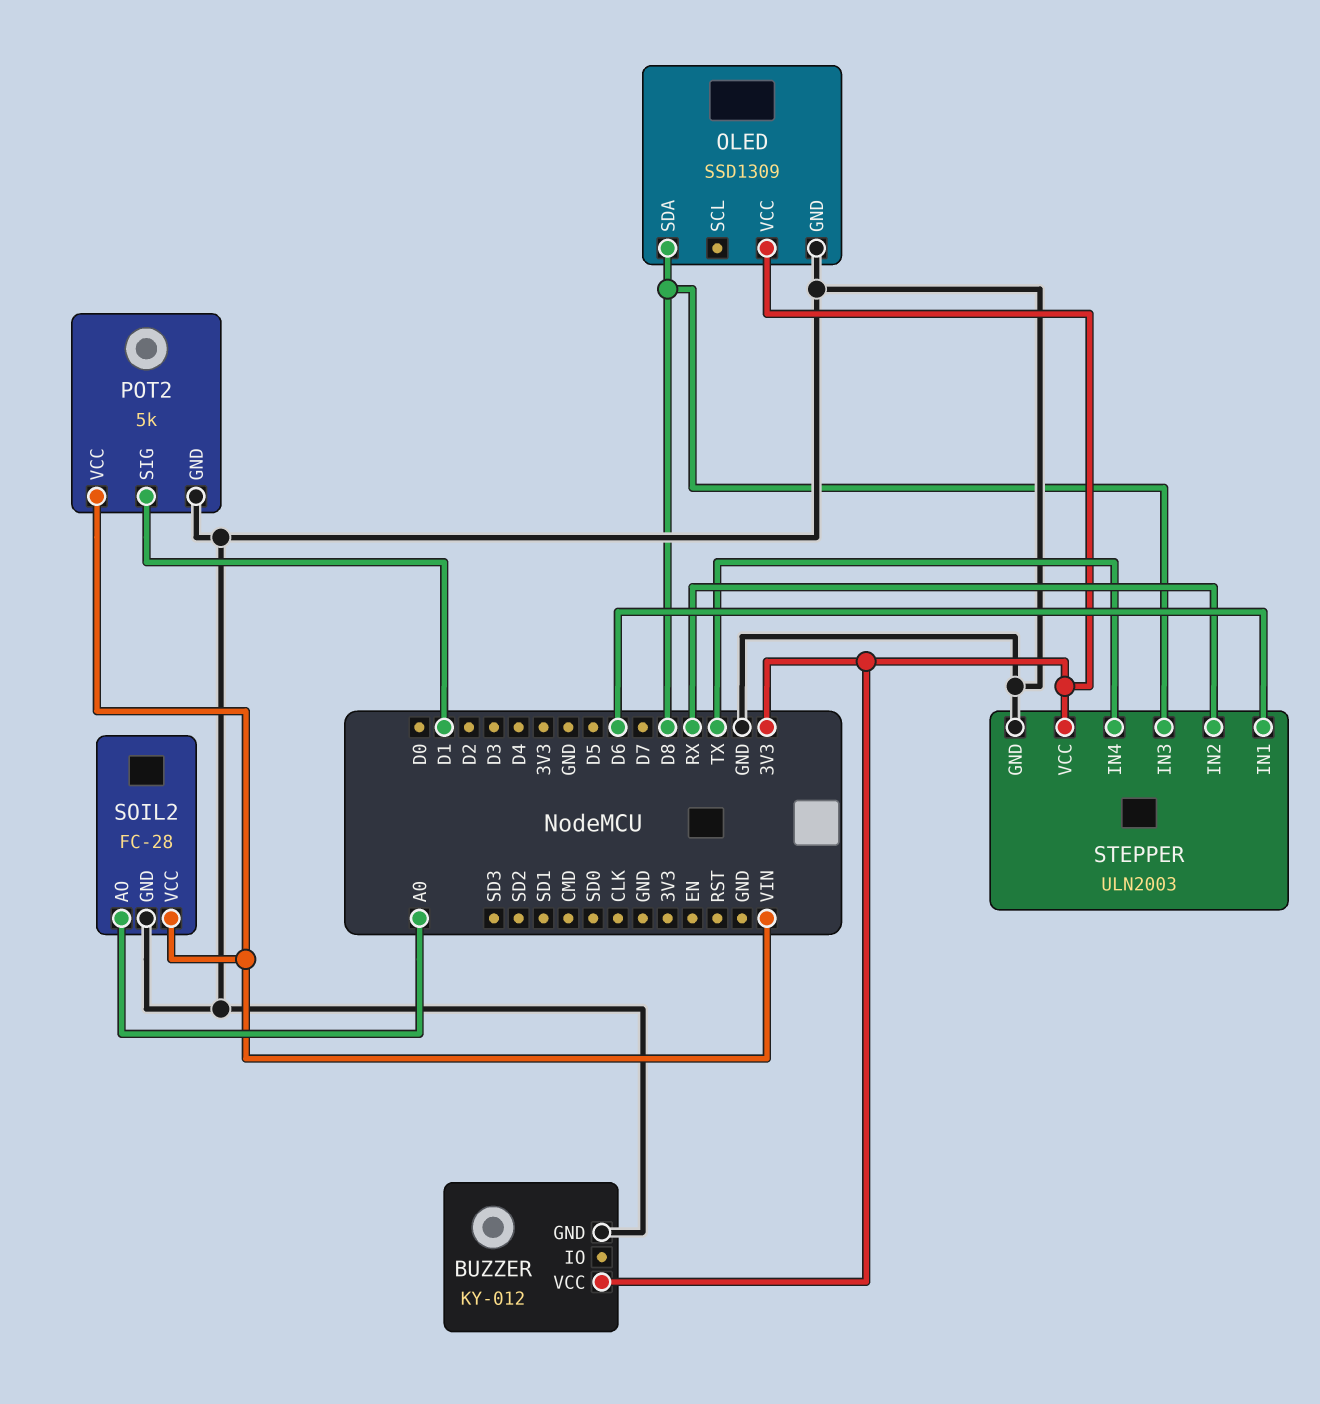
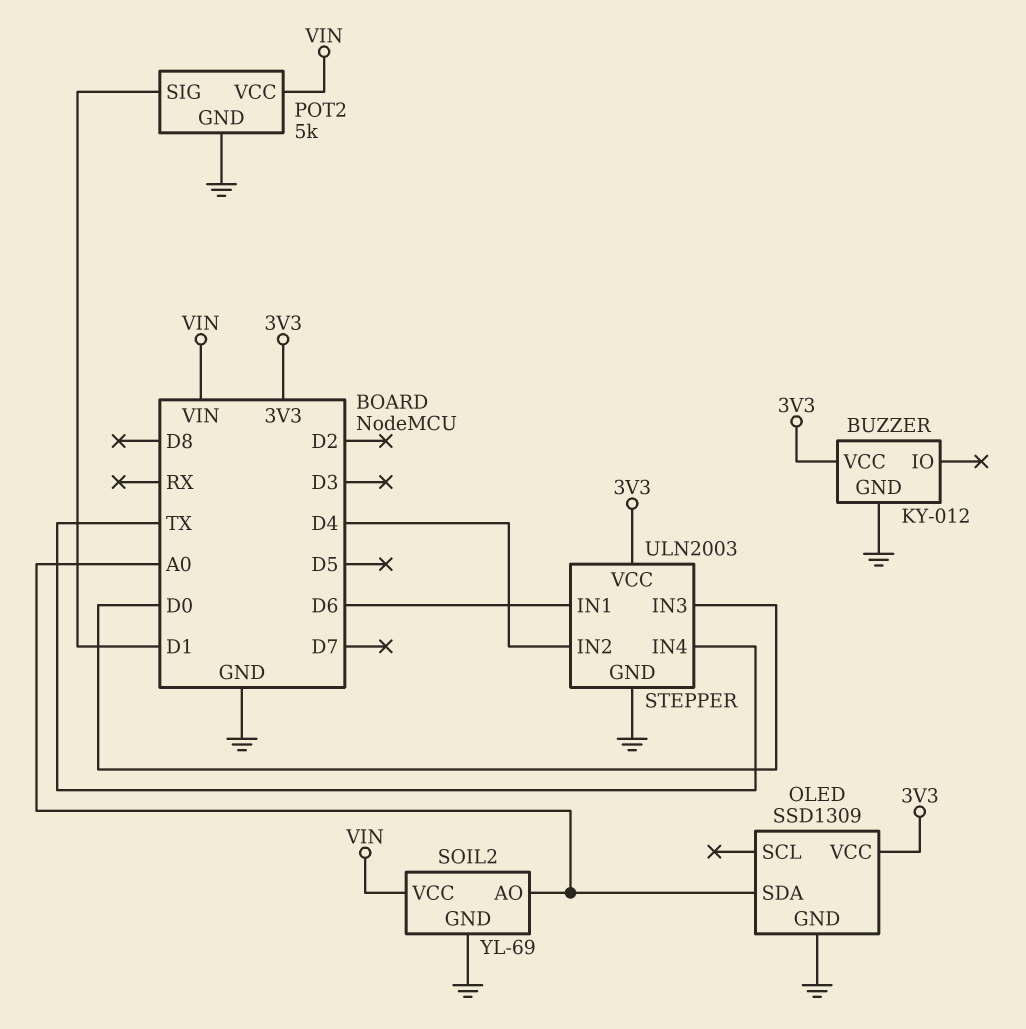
OLED pin SDA: D8 -> A0
SOIL2: FC-28 -> YL-69
STEPPER pin IN2: RX -> D4
STEPPER pin IN3: D8 -> D0

